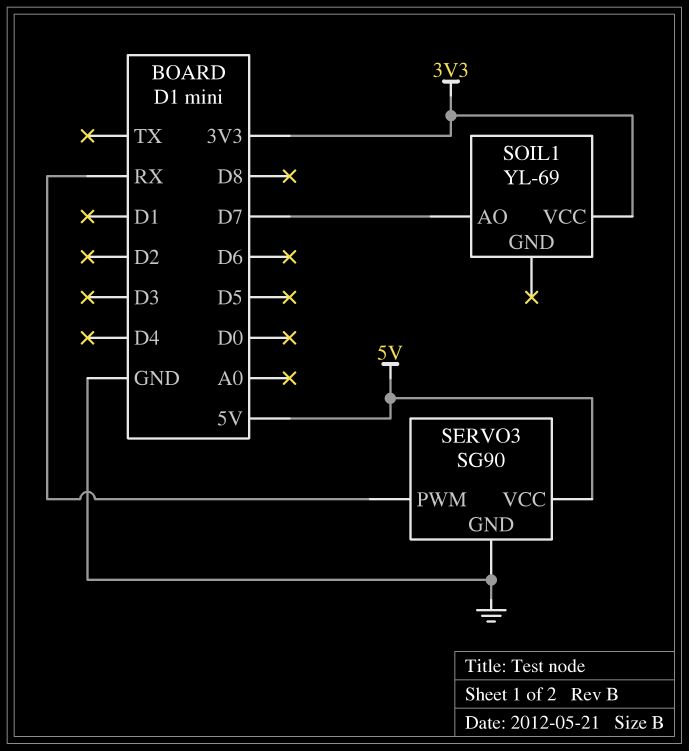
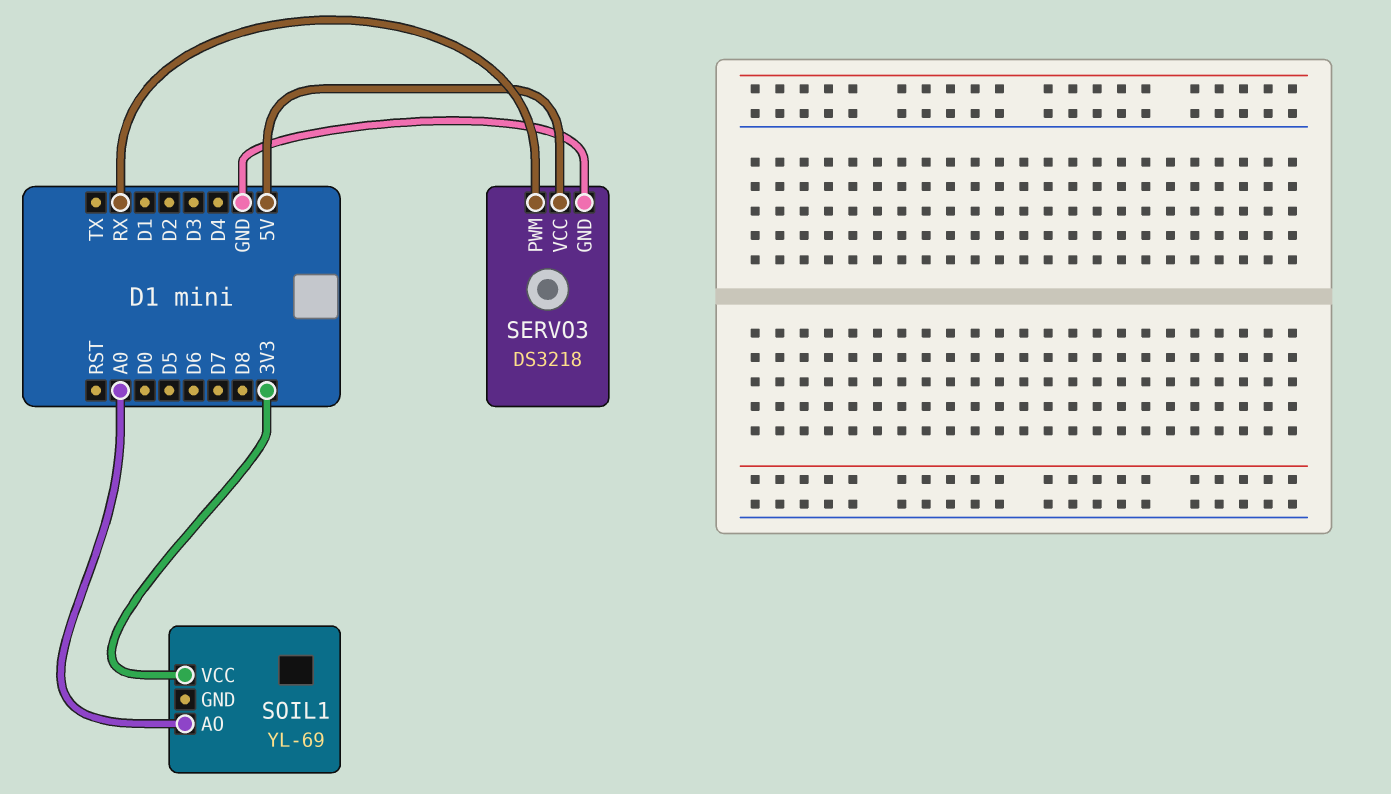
SERVO3: SG90 -> DS3218
SOIL1 pin AO: D7 -> A0

